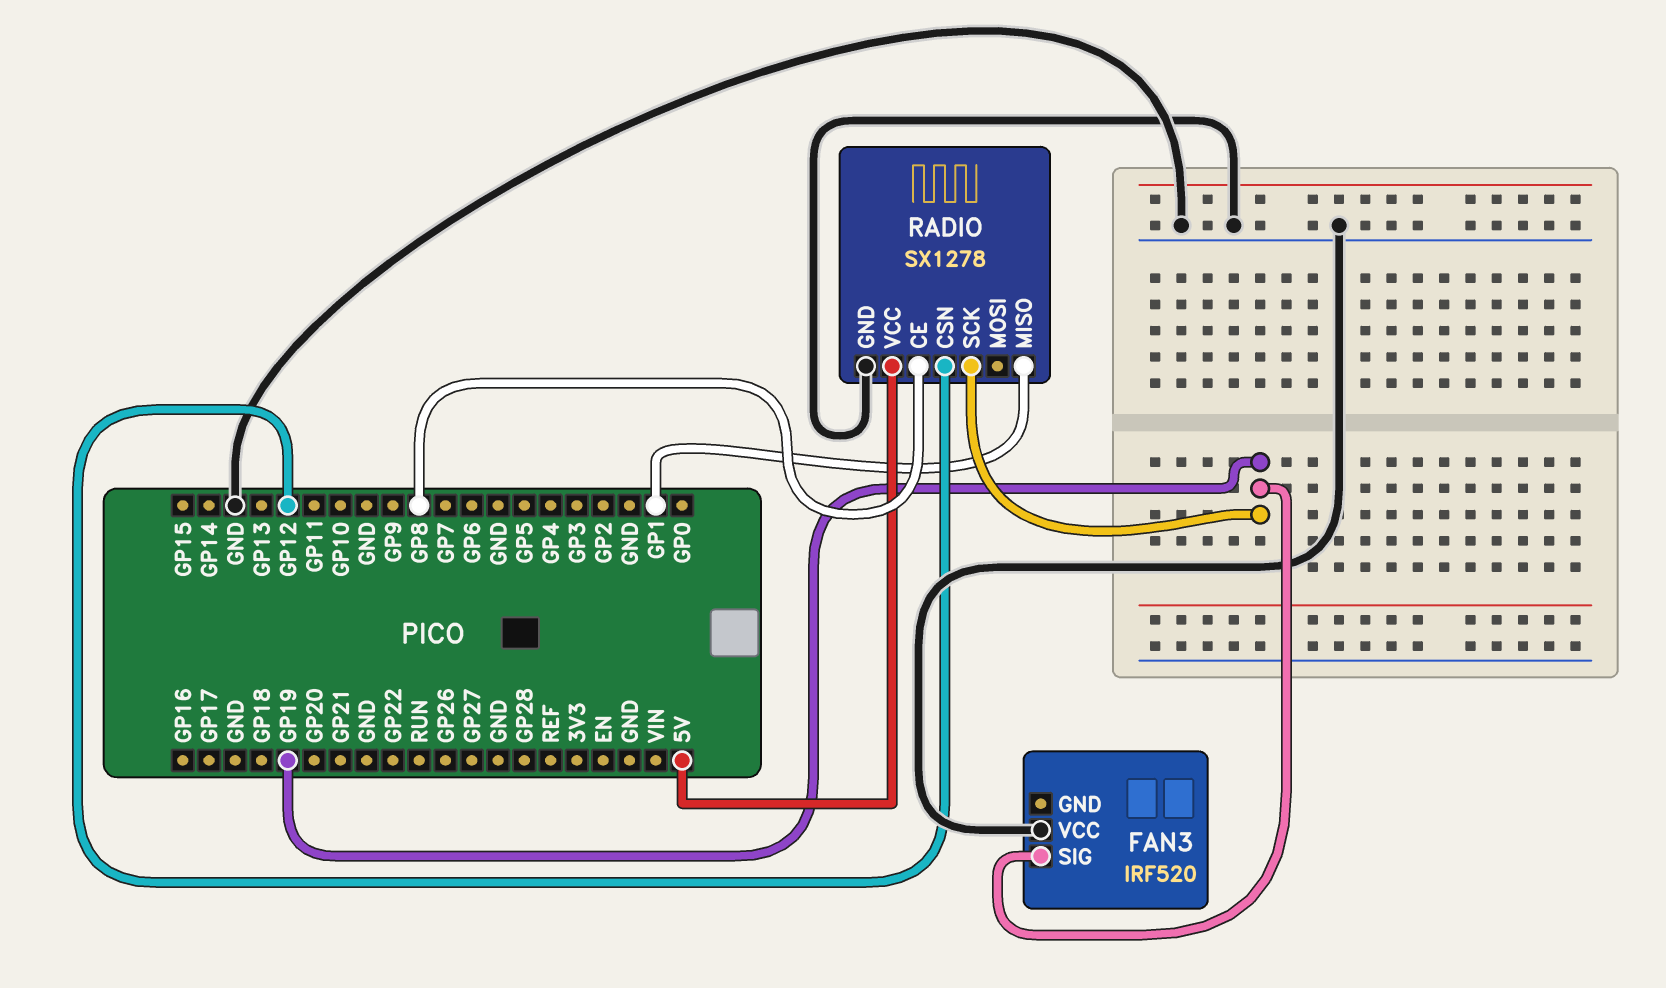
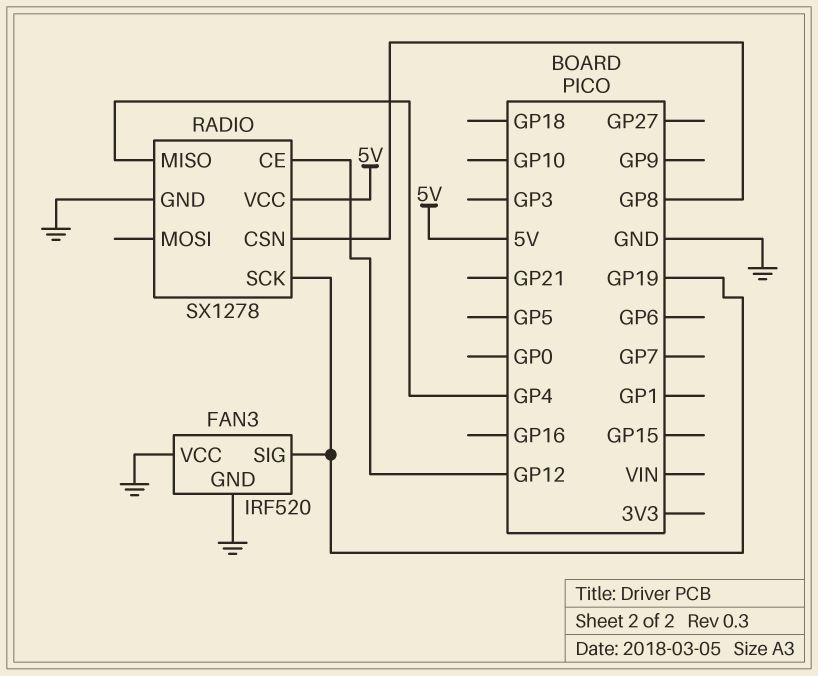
FAN3 pin GND: none -> GND
RADIO pin CE: GP8 -> GP12
RADIO pin CSN: GP12 -> GP8
RADIO pin MISO: GP1 -> GP4

